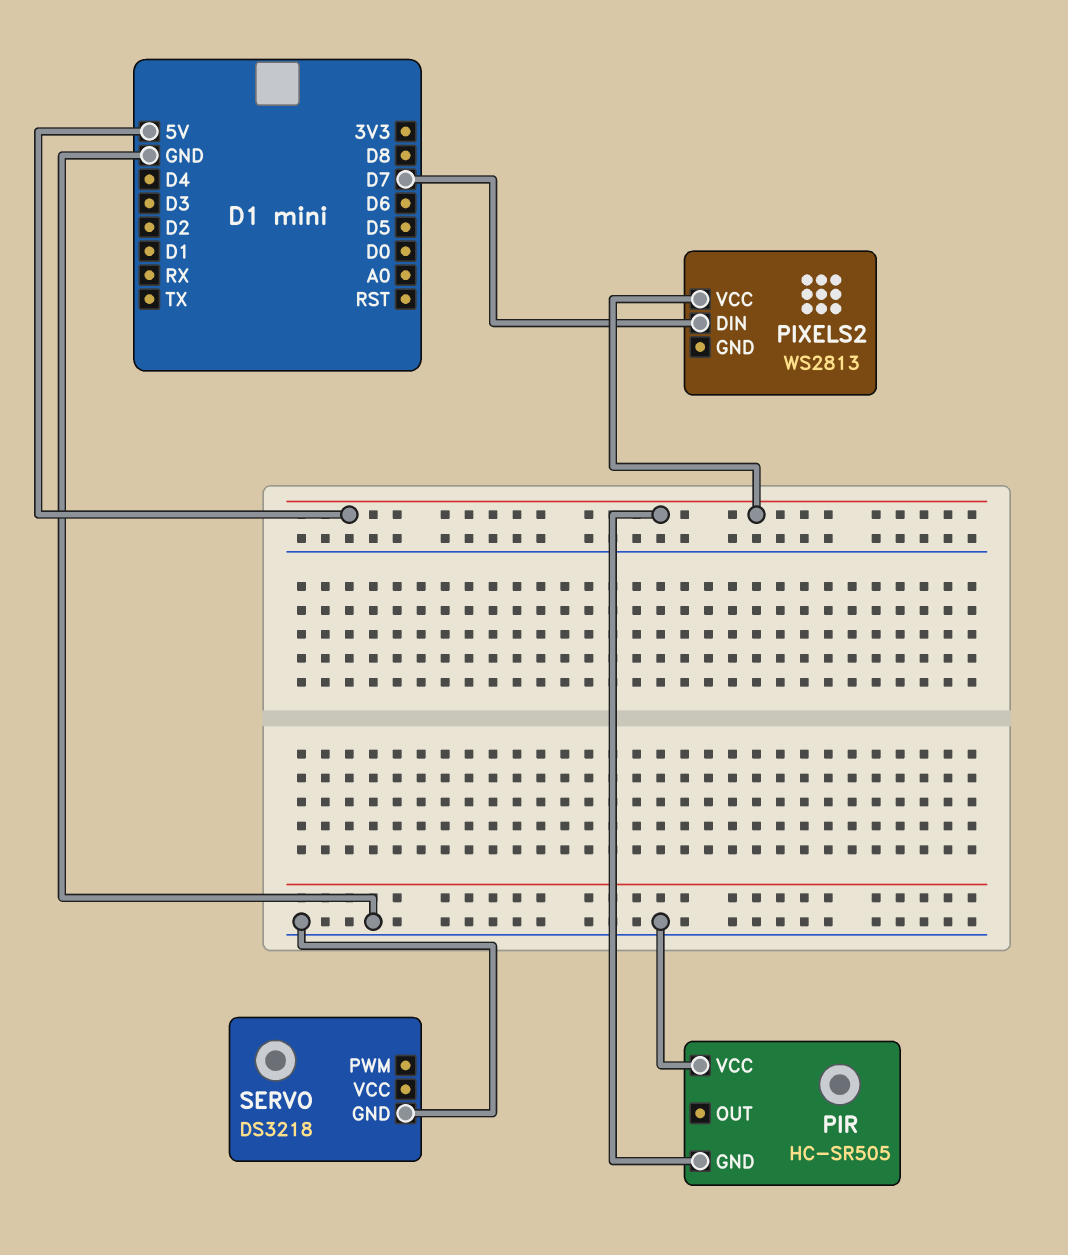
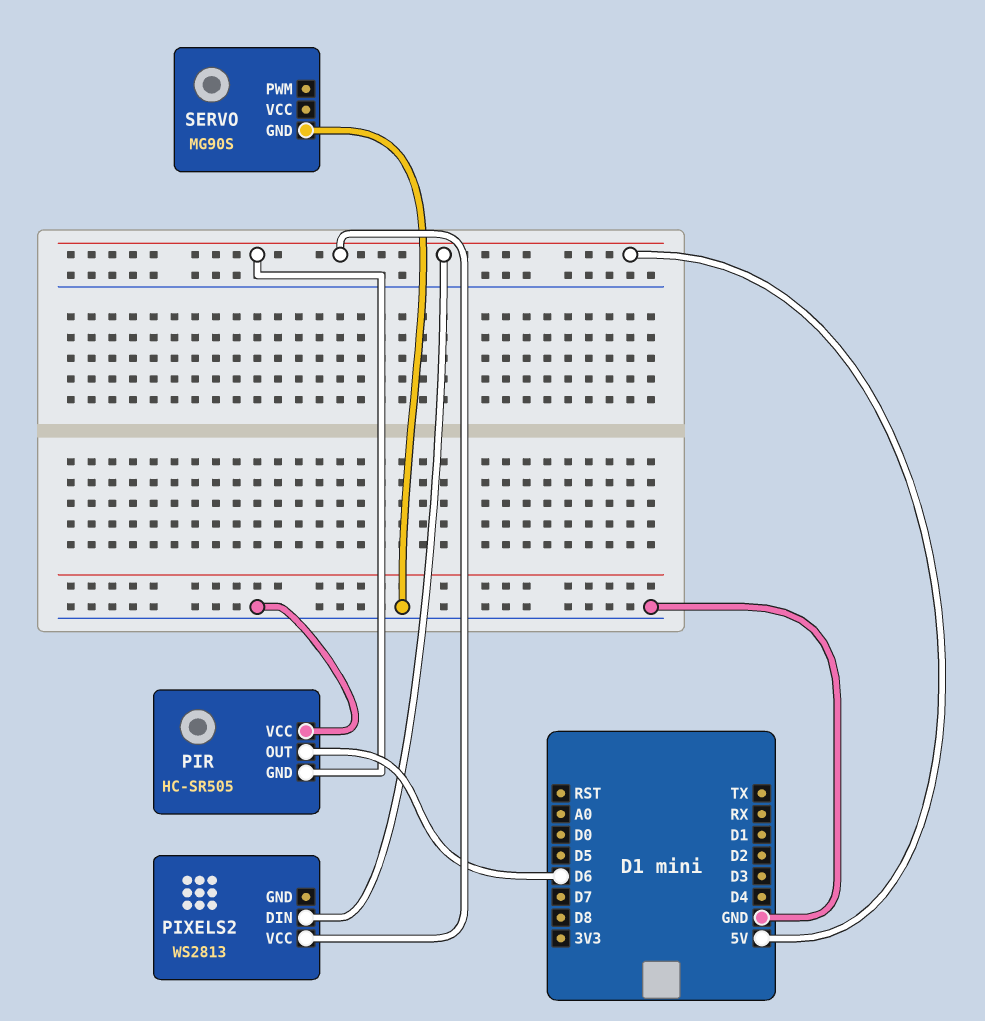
PIR pin OUT: none -> D6
PIXELS2 pin DIN: D7 -> 5V
SERVO: DS3218 -> MG90S

